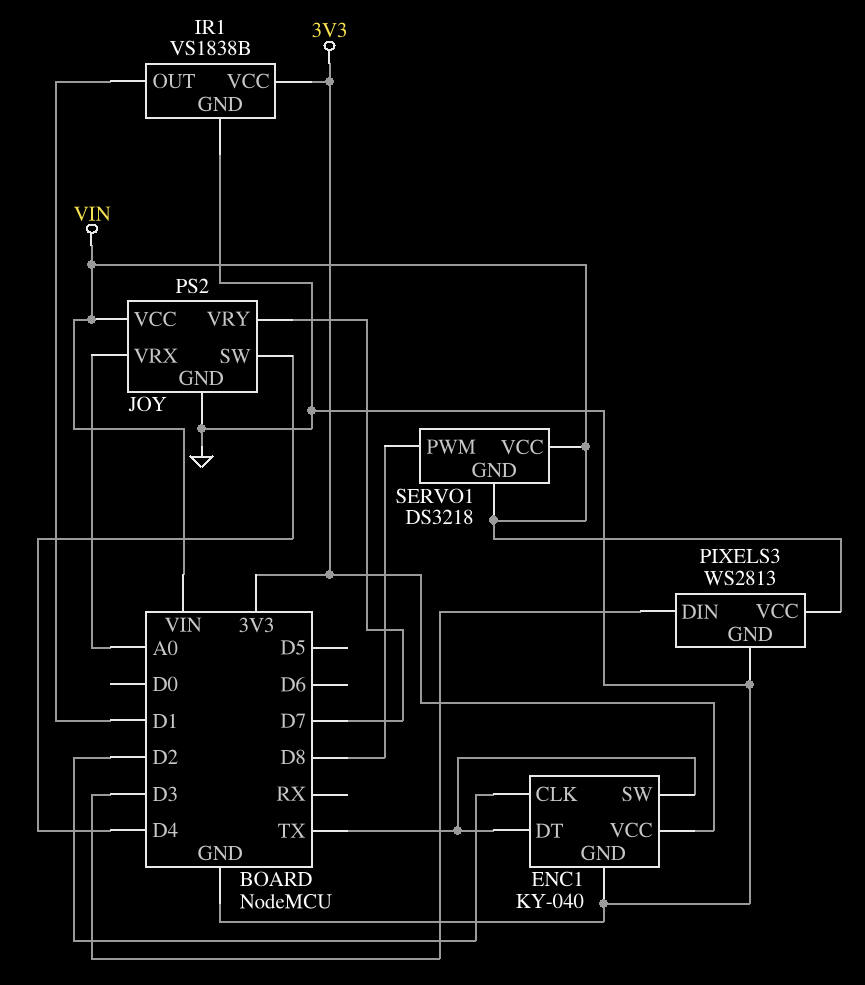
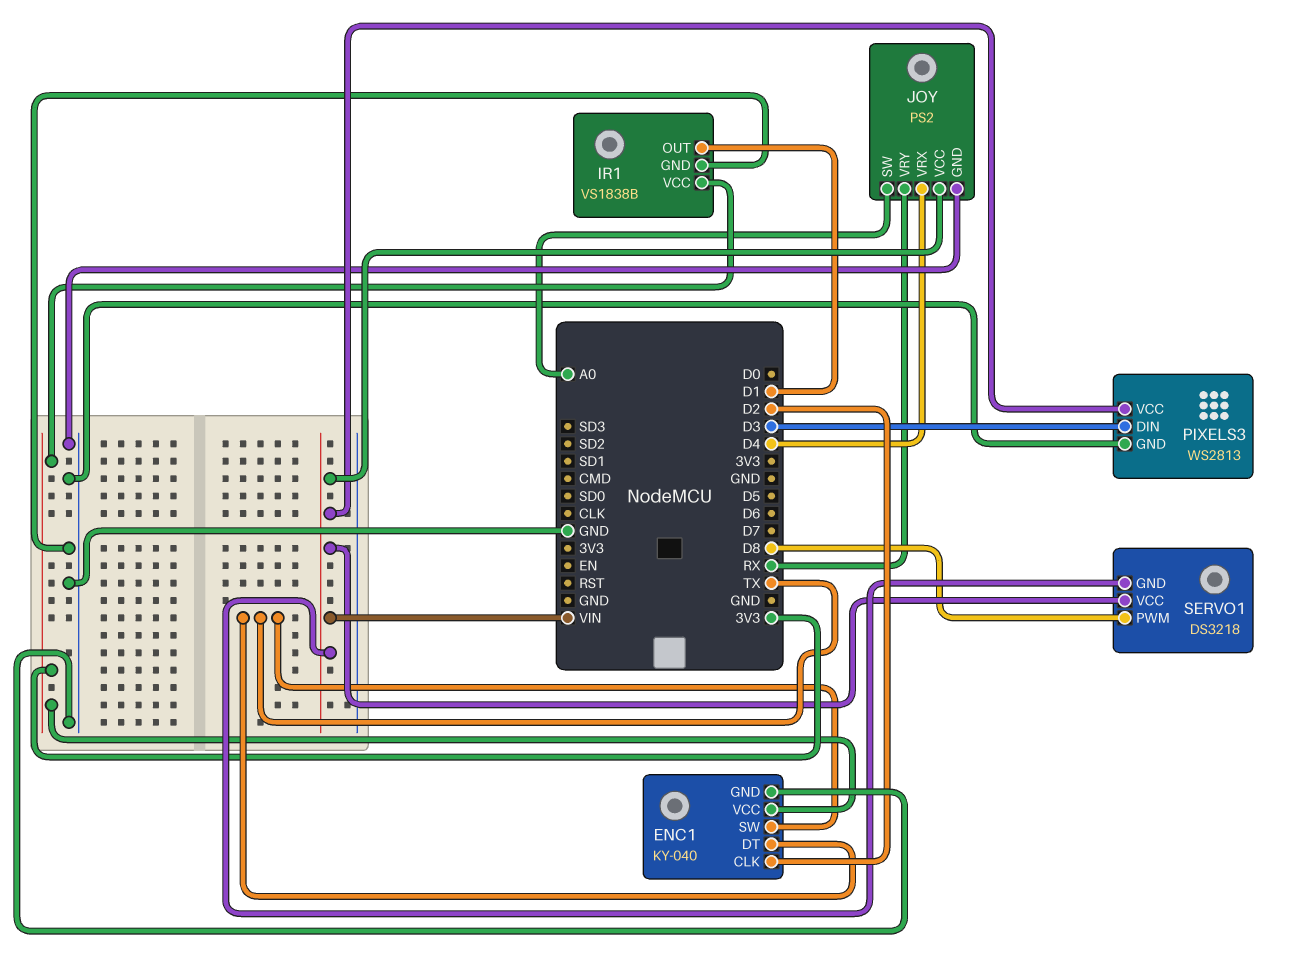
JOY pin SW: D4 -> A0
JOY pin VRX: A0 -> D4
JOY pin VRY: D7 -> RX

